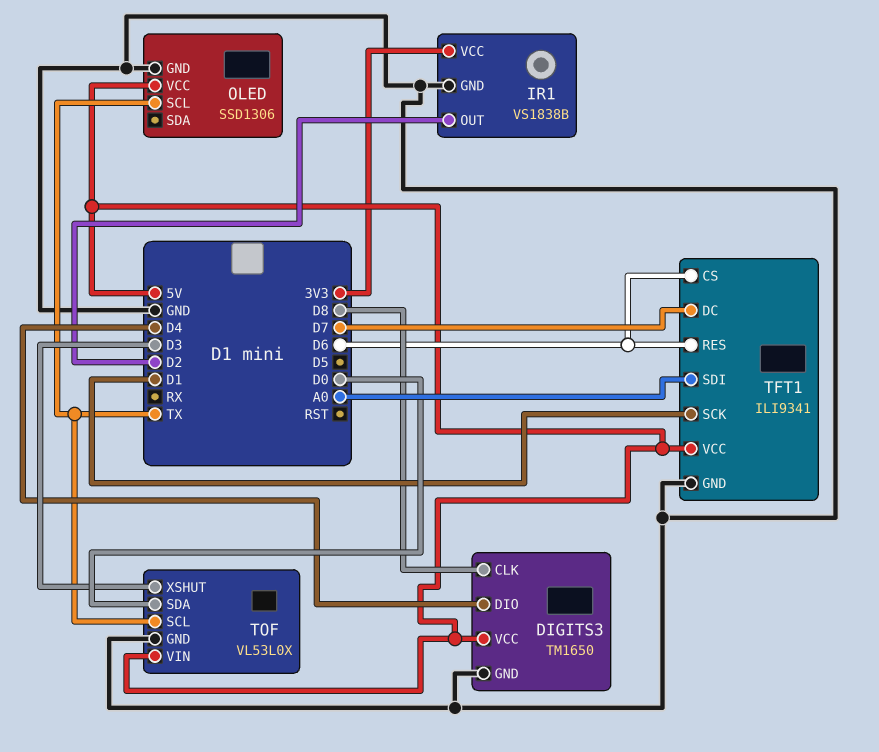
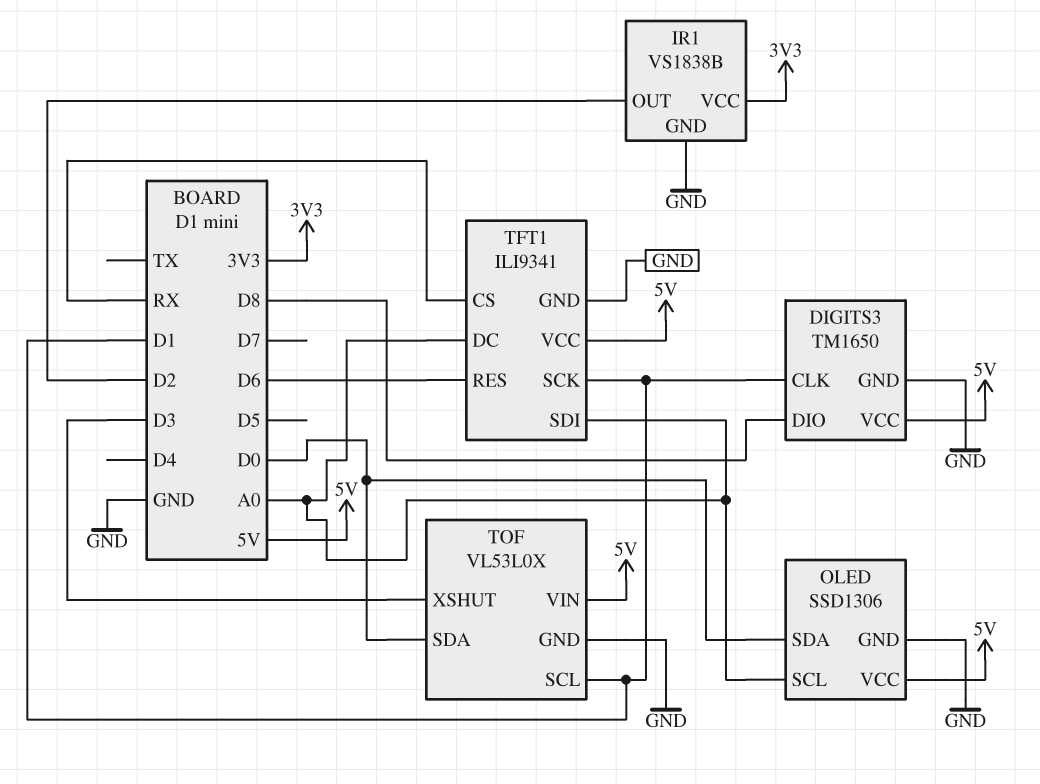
DIGITS3 pin CLK: D8 -> D1
DIGITS3 pin DIO: D4 -> D8
OLED pin SCL: TX -> A0
OLED pin SDA: none -> D0
TFT1 pin CS: D6 -> RX
TFT1 pin DC: D7 -> A0
TOF pin SCL: TX -> D1

